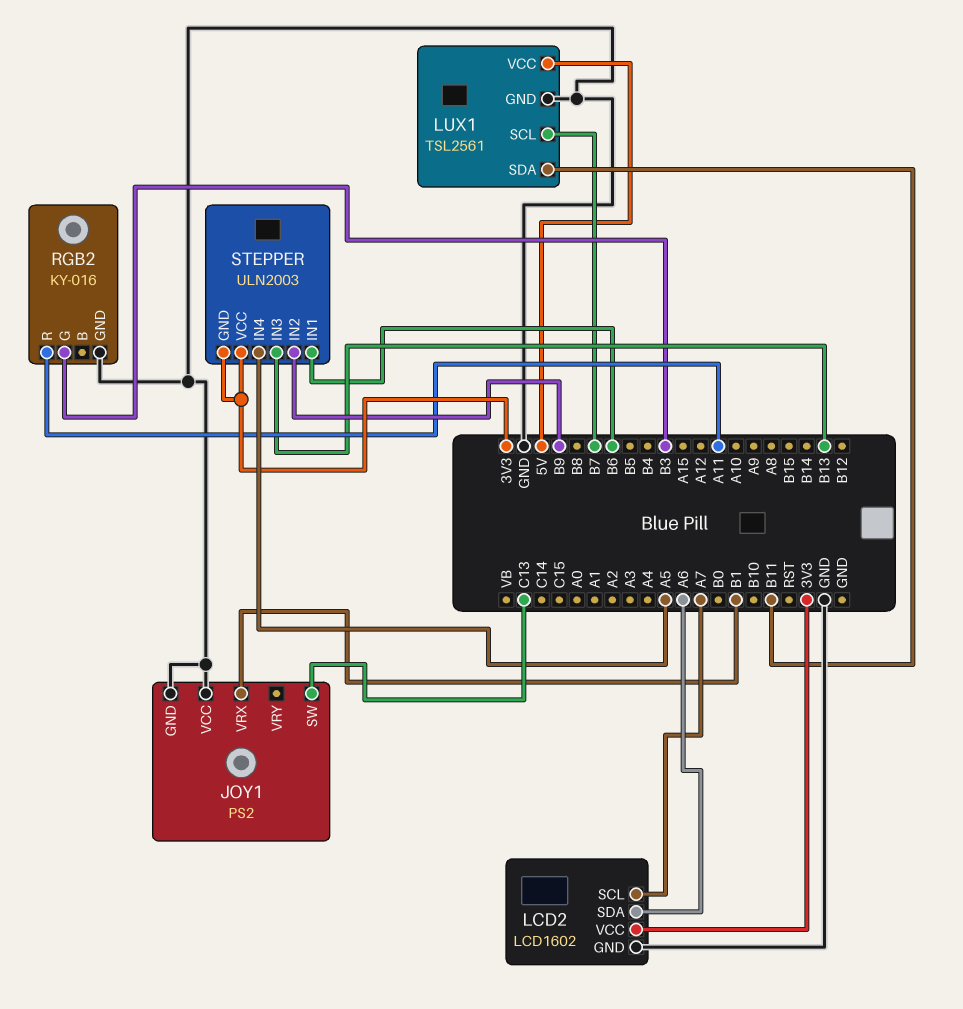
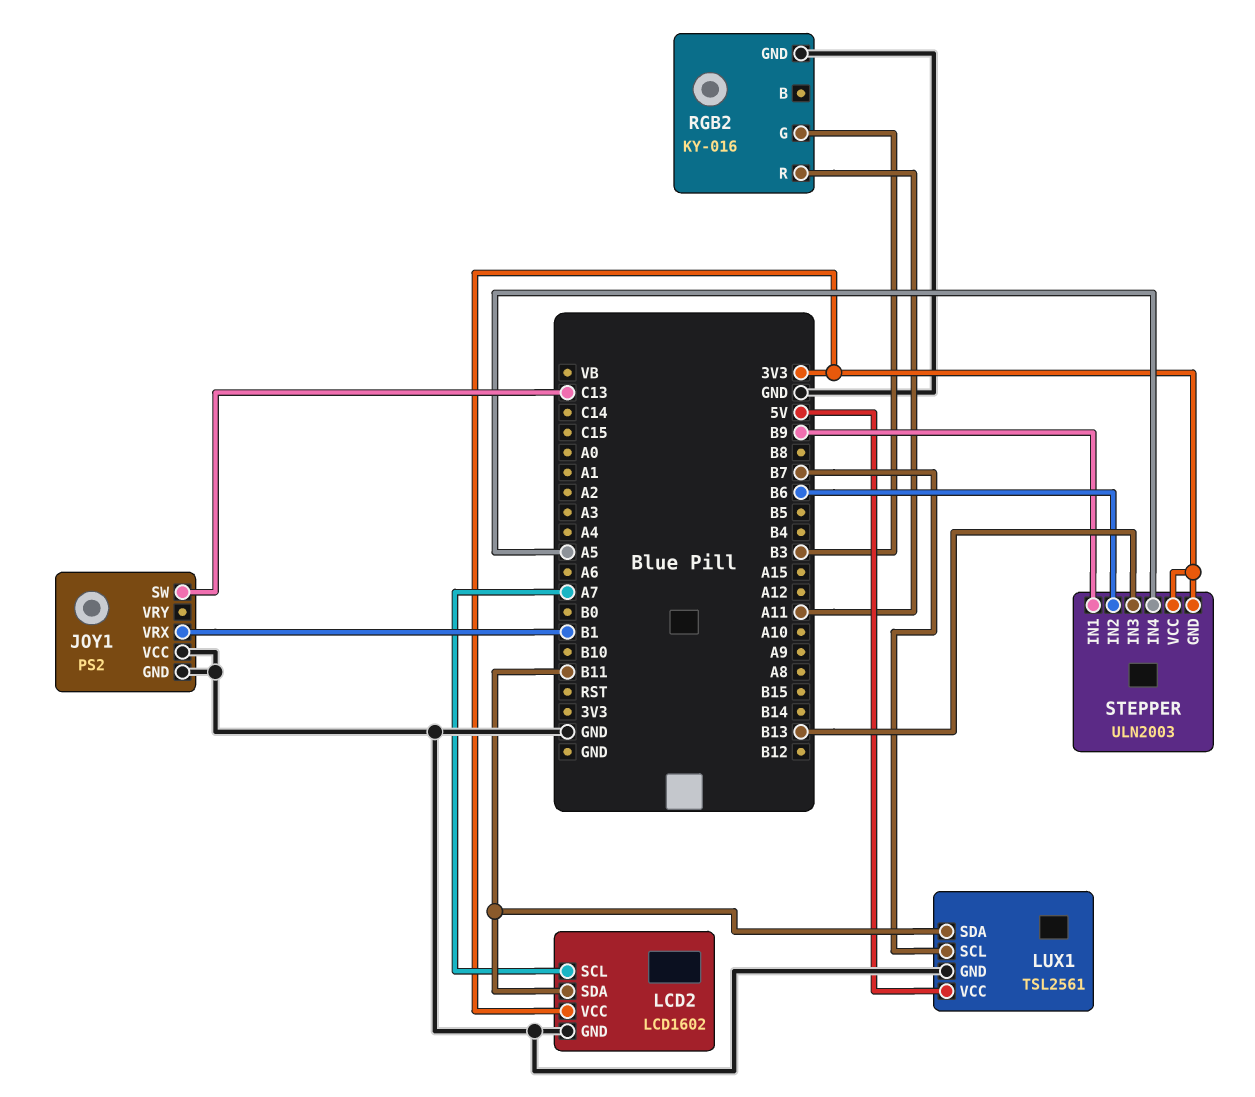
LCD2 pin SDA: A6 -> B11
STEPPER pin IN1: B6 -> B9
STEPPER pin IN2: B9 -> B6

